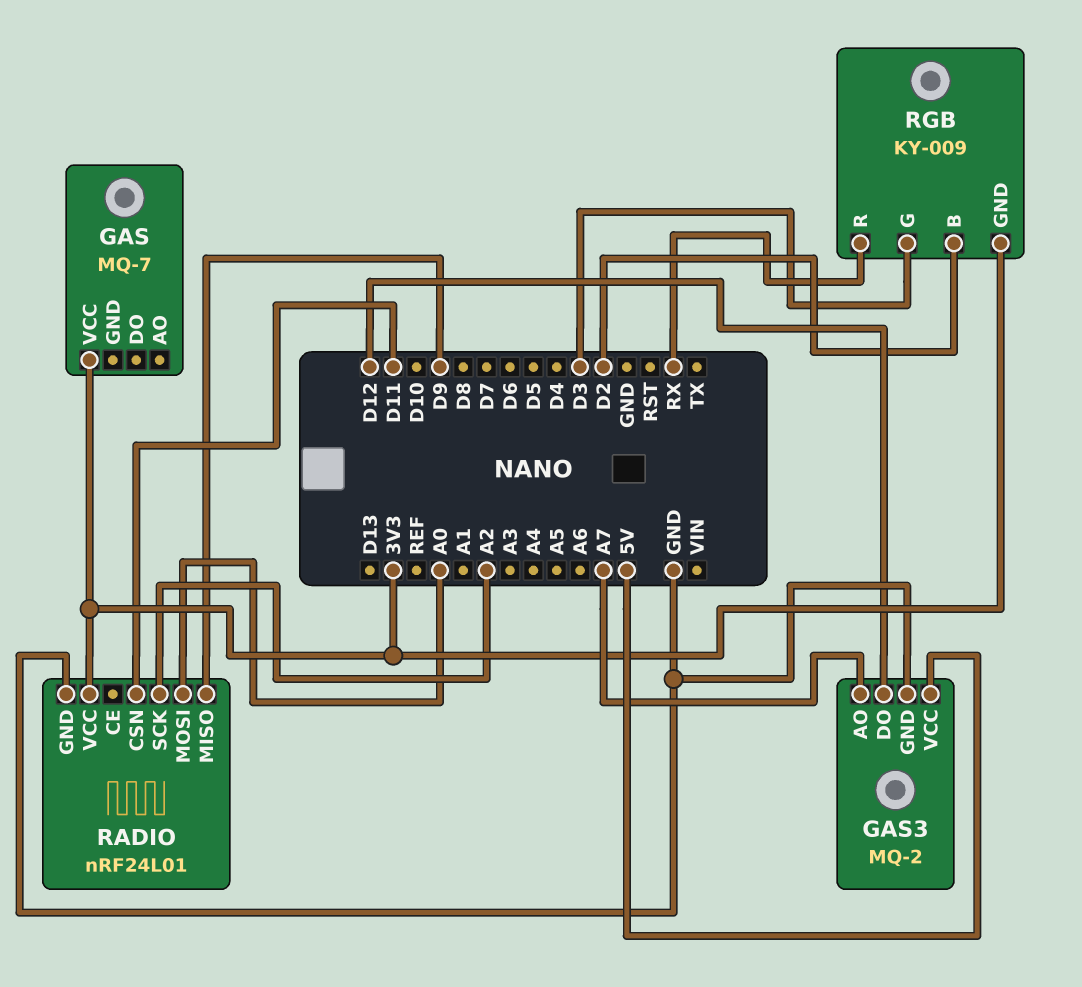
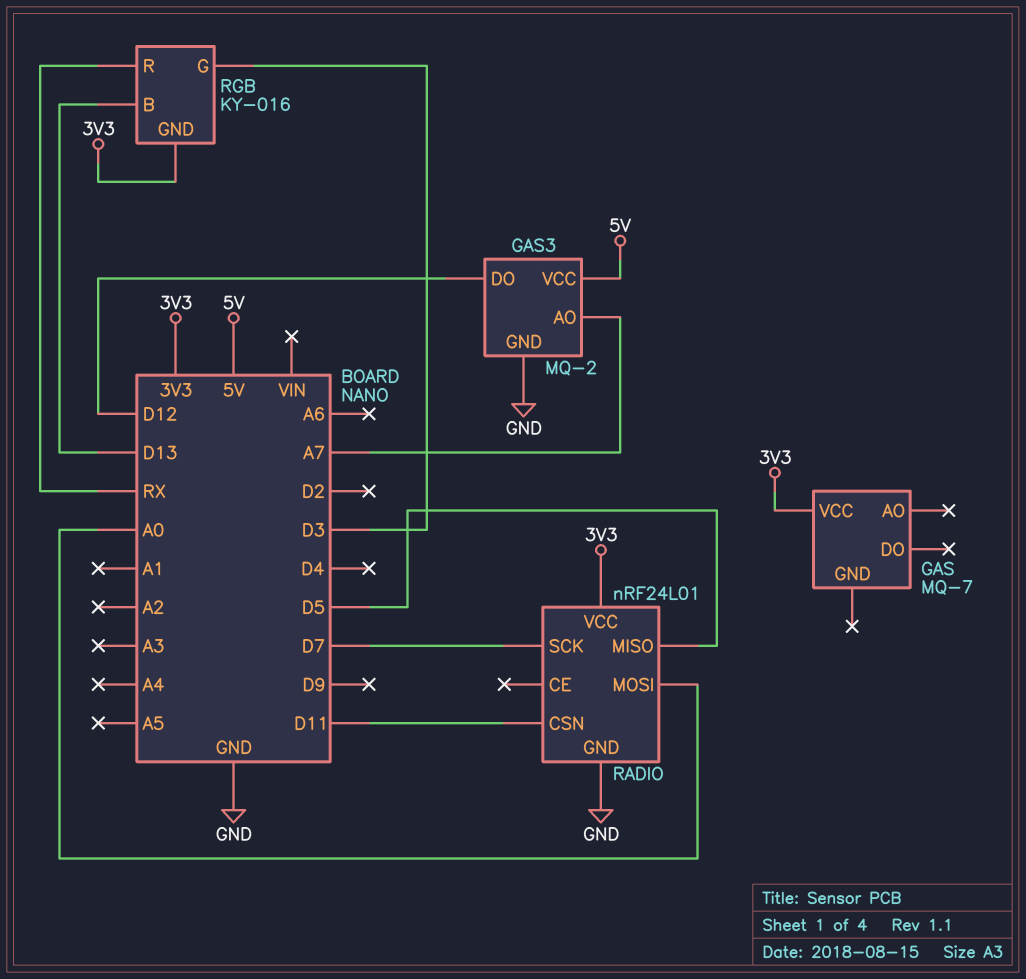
RADIO pin MISO: D9 -> D5
RADIO pin SCK: A2 -> D7
RGB: KY-009 -> KY-016
RGB pin B: D2 -> D13

